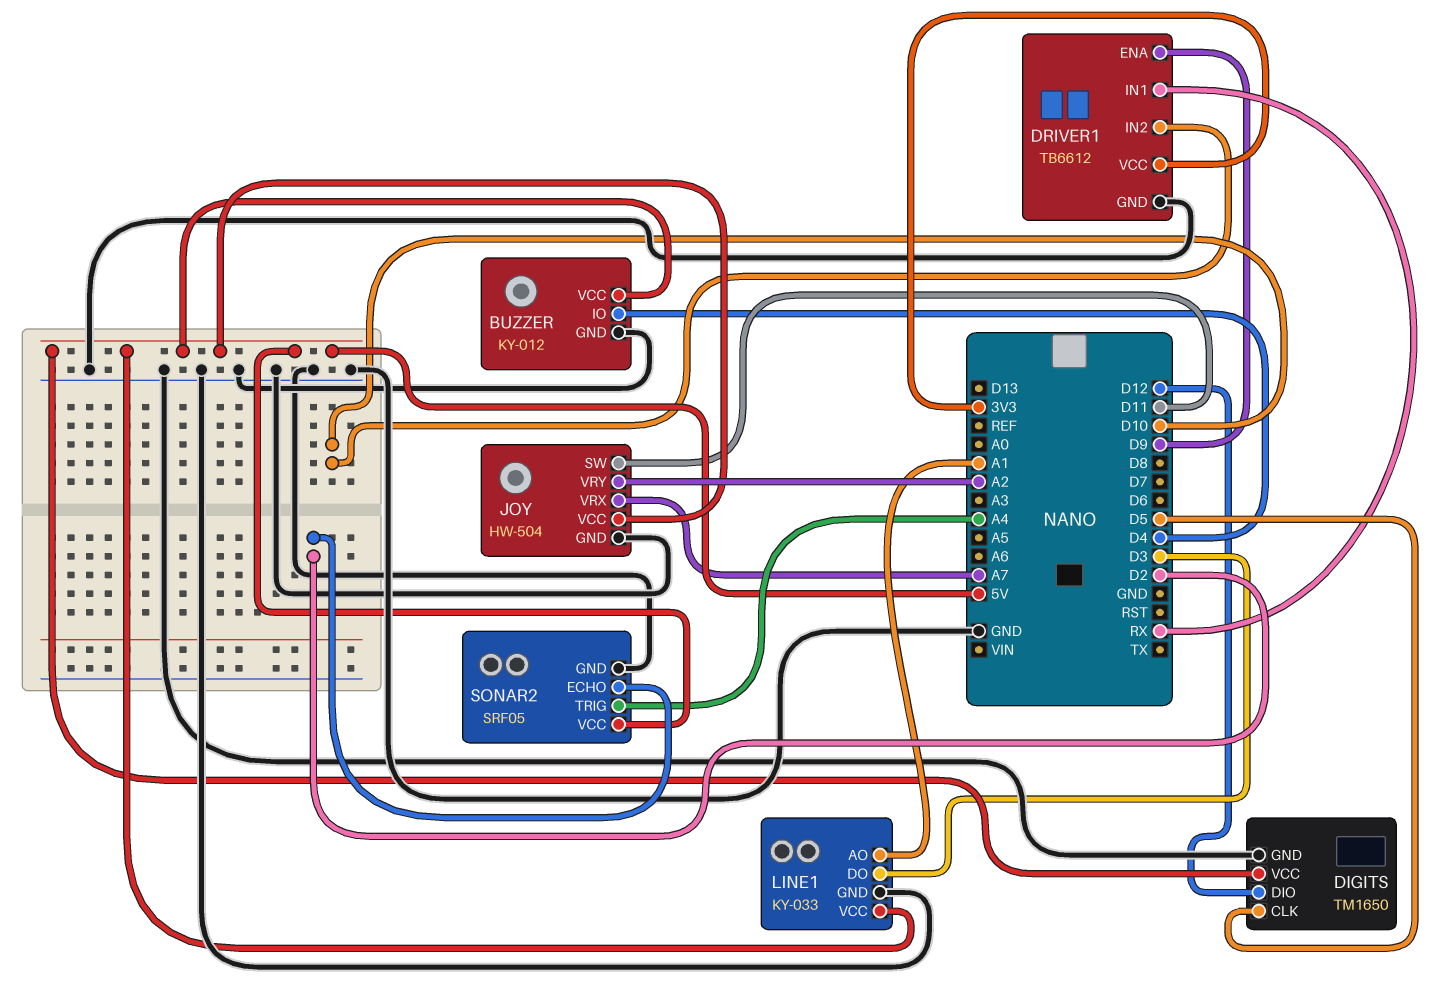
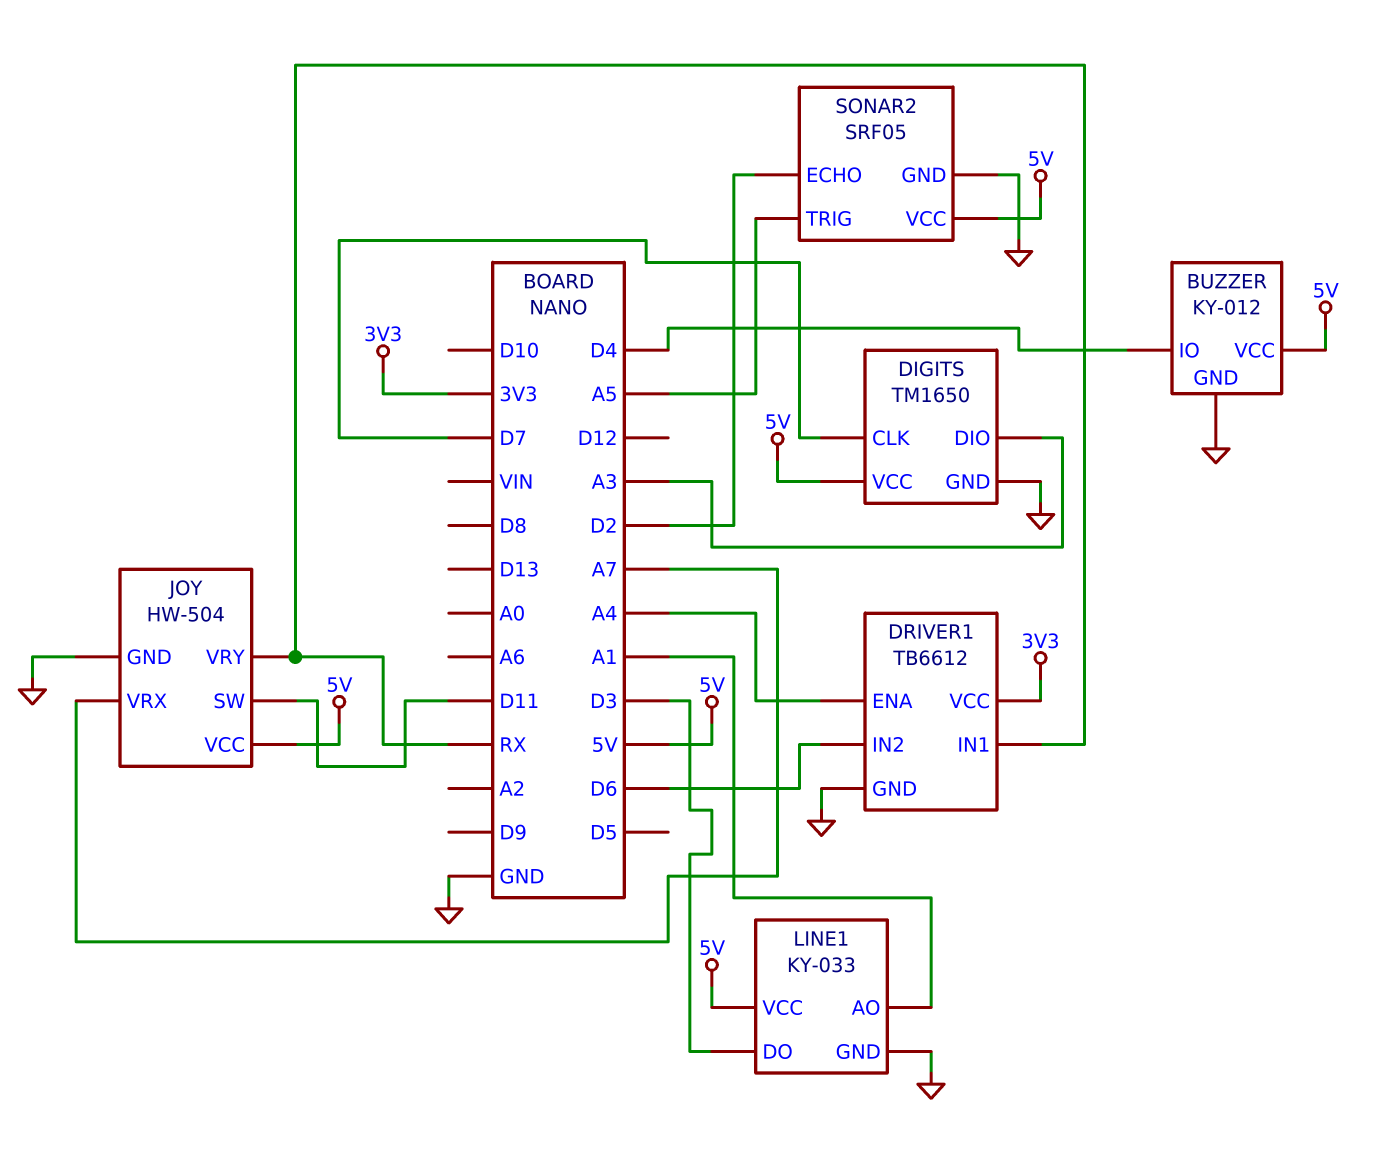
DIGITS pin CLK: D5 -> D7
DIGITS pin DIO: D12 -> A3
DRIVER1 pin ENA: D9 -> A4
DRIVER1 pin IN2: D10 -> D6
JOY pin VRY: A2 -> RX
SONAR2 pin TRIG: A4 -> A5

